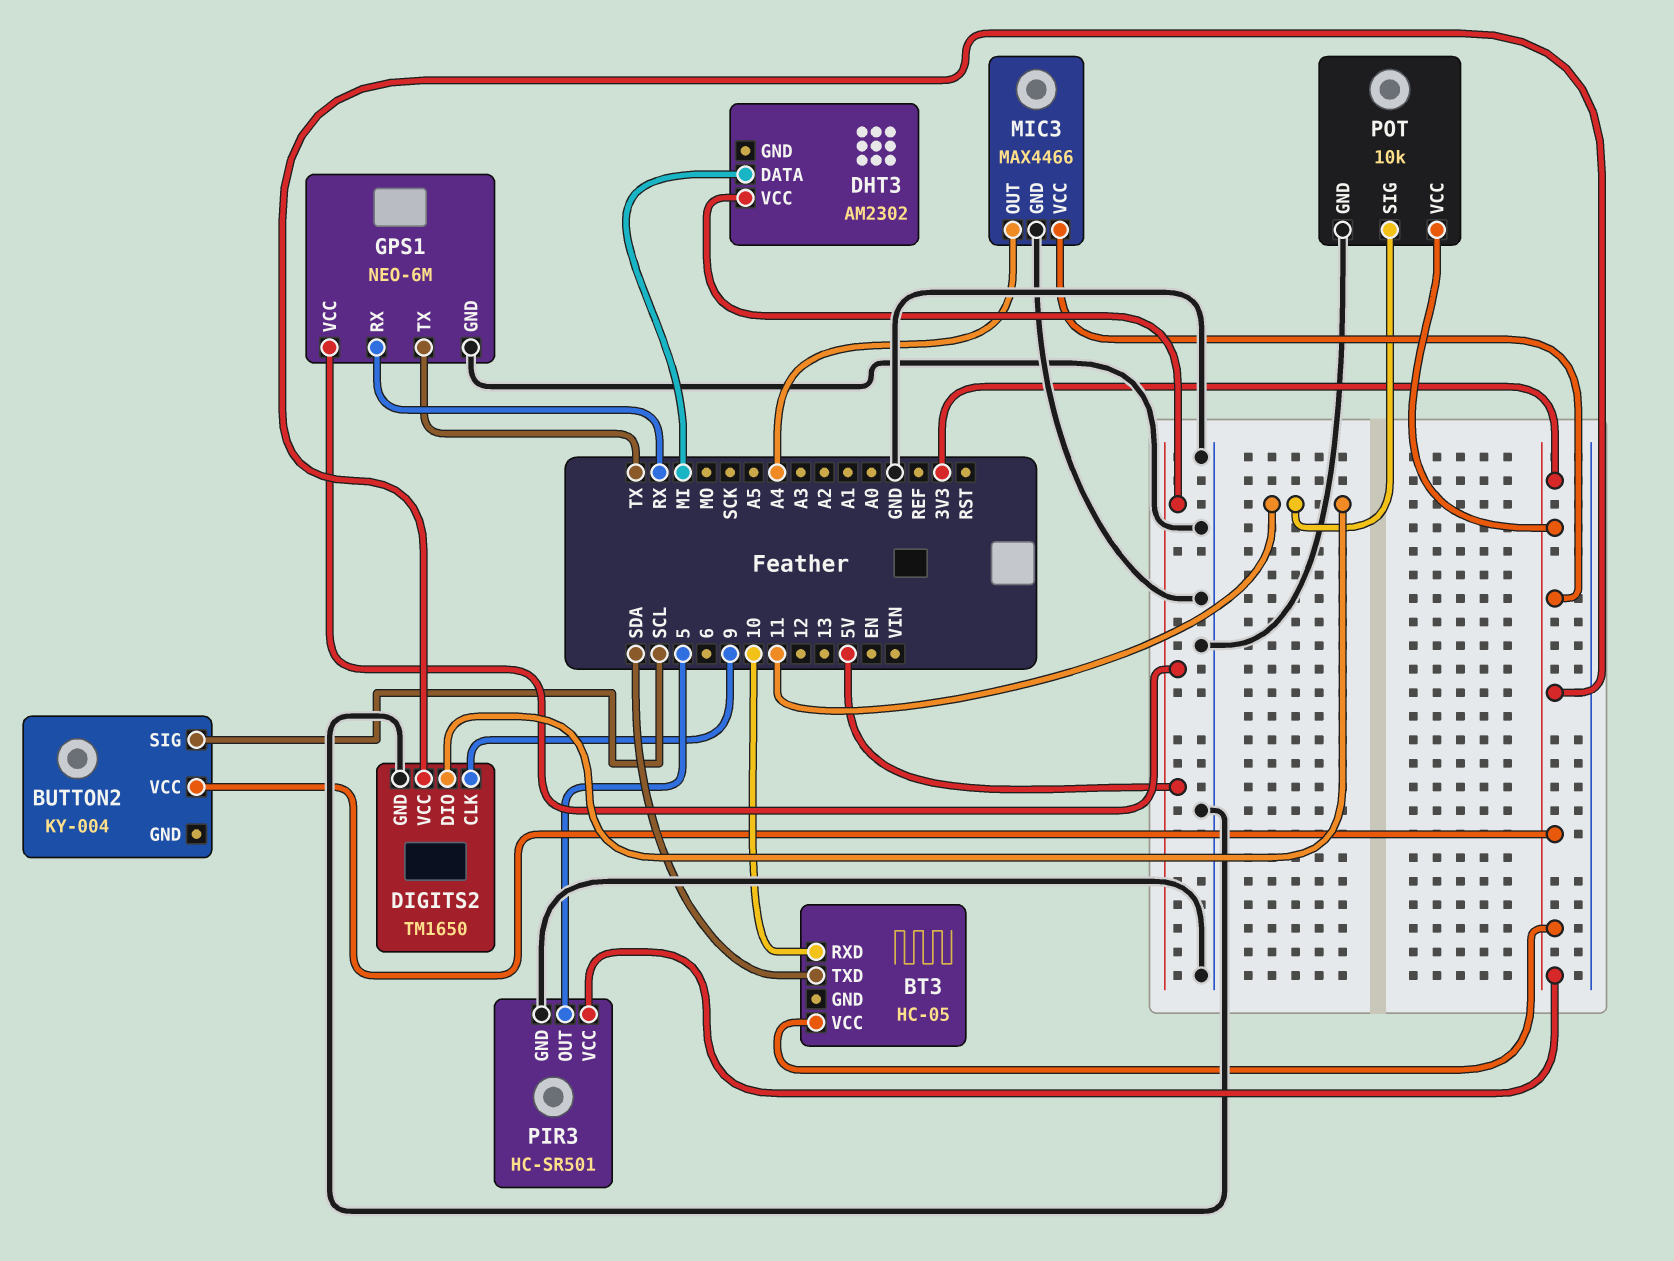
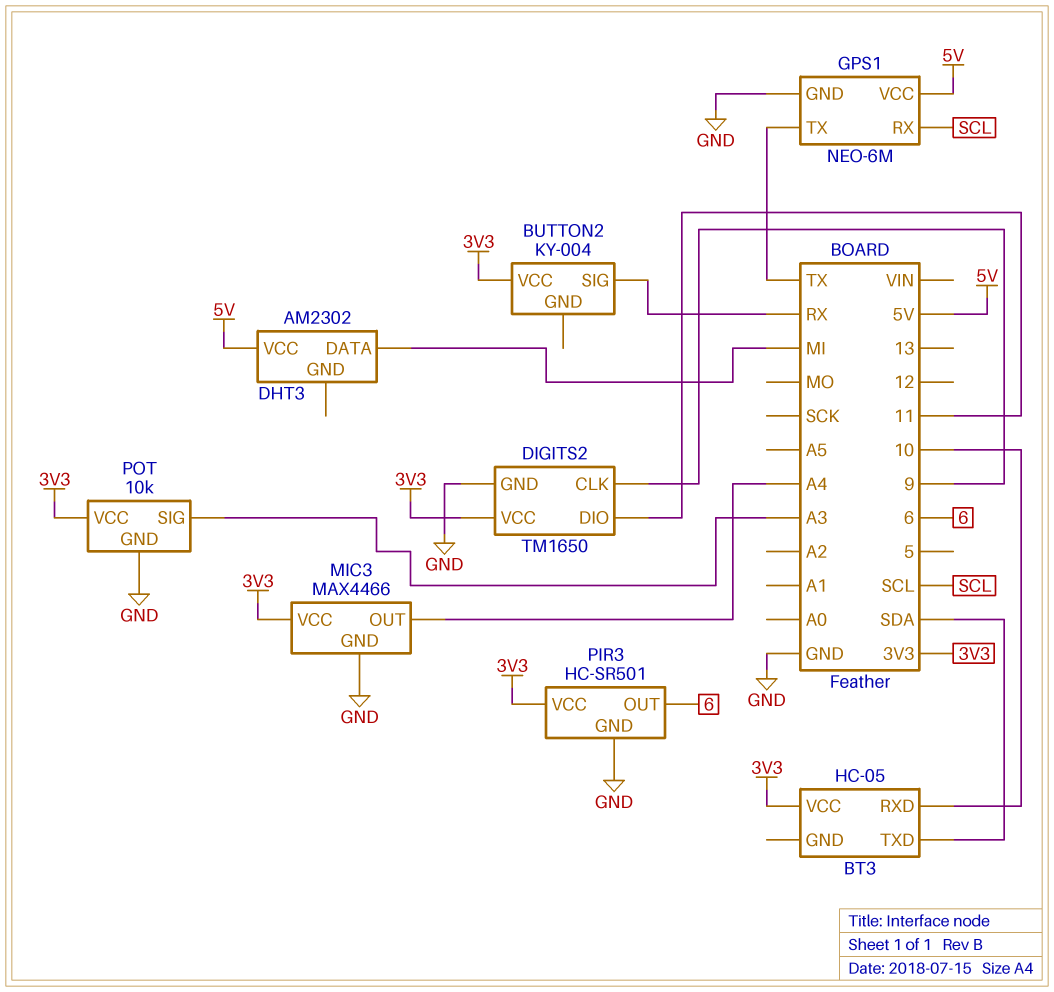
BUTTON2 pin SIG: SCL -> RX
GPS1 pin RX: RX -> SCL
PIR3 pin OUT: 5 -> 6
POT pin SIG: 11 -> A3

